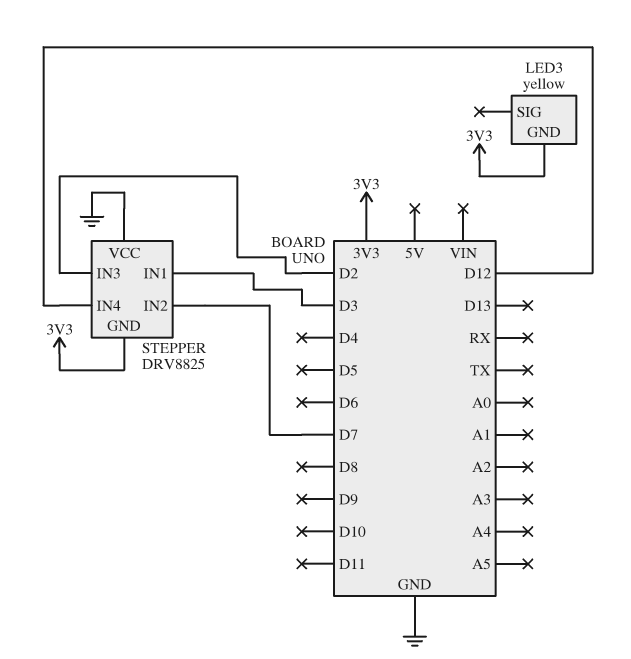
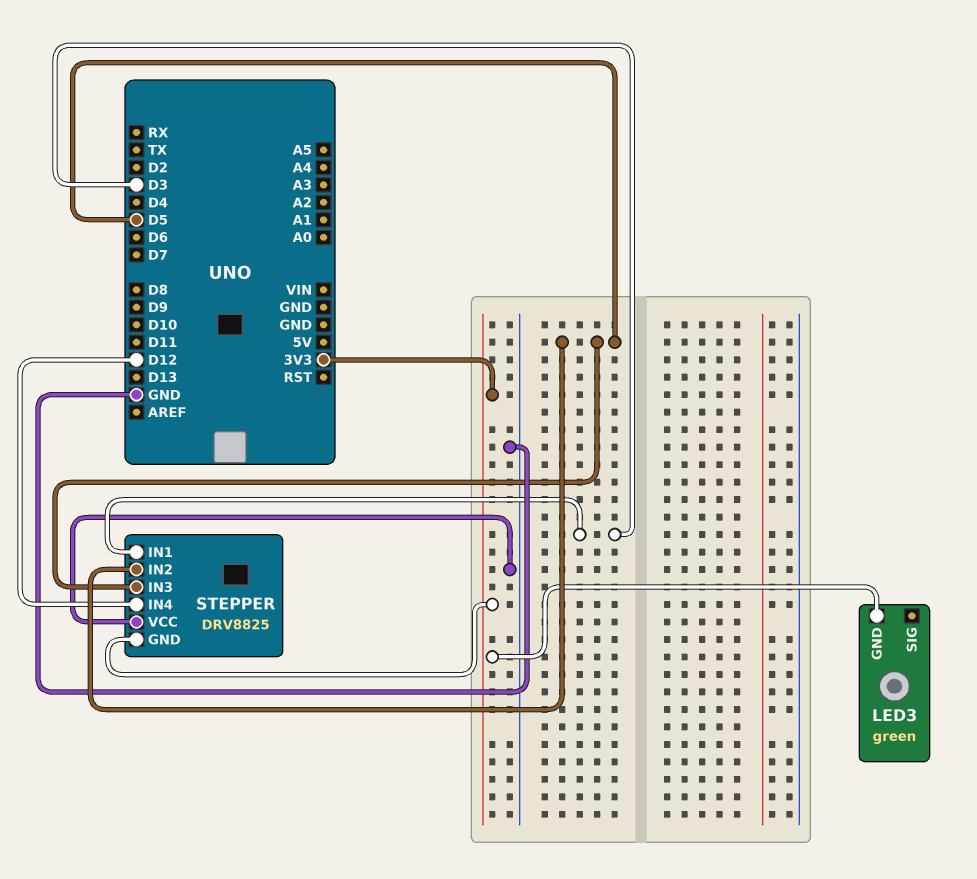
LED3: yellow -> green
STEPPER pin IN2: D7 -> D5
STEPPER pin IN3: D2 -> D5

